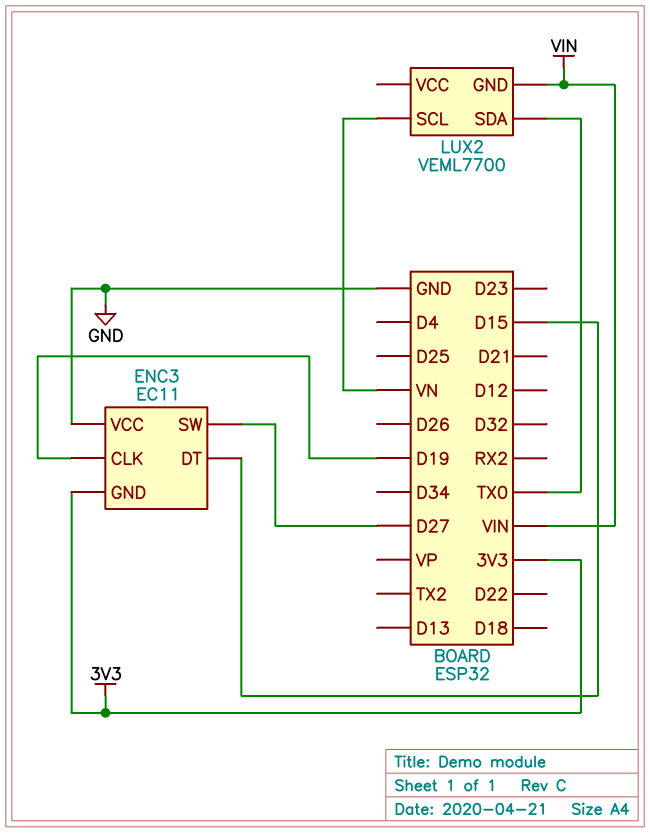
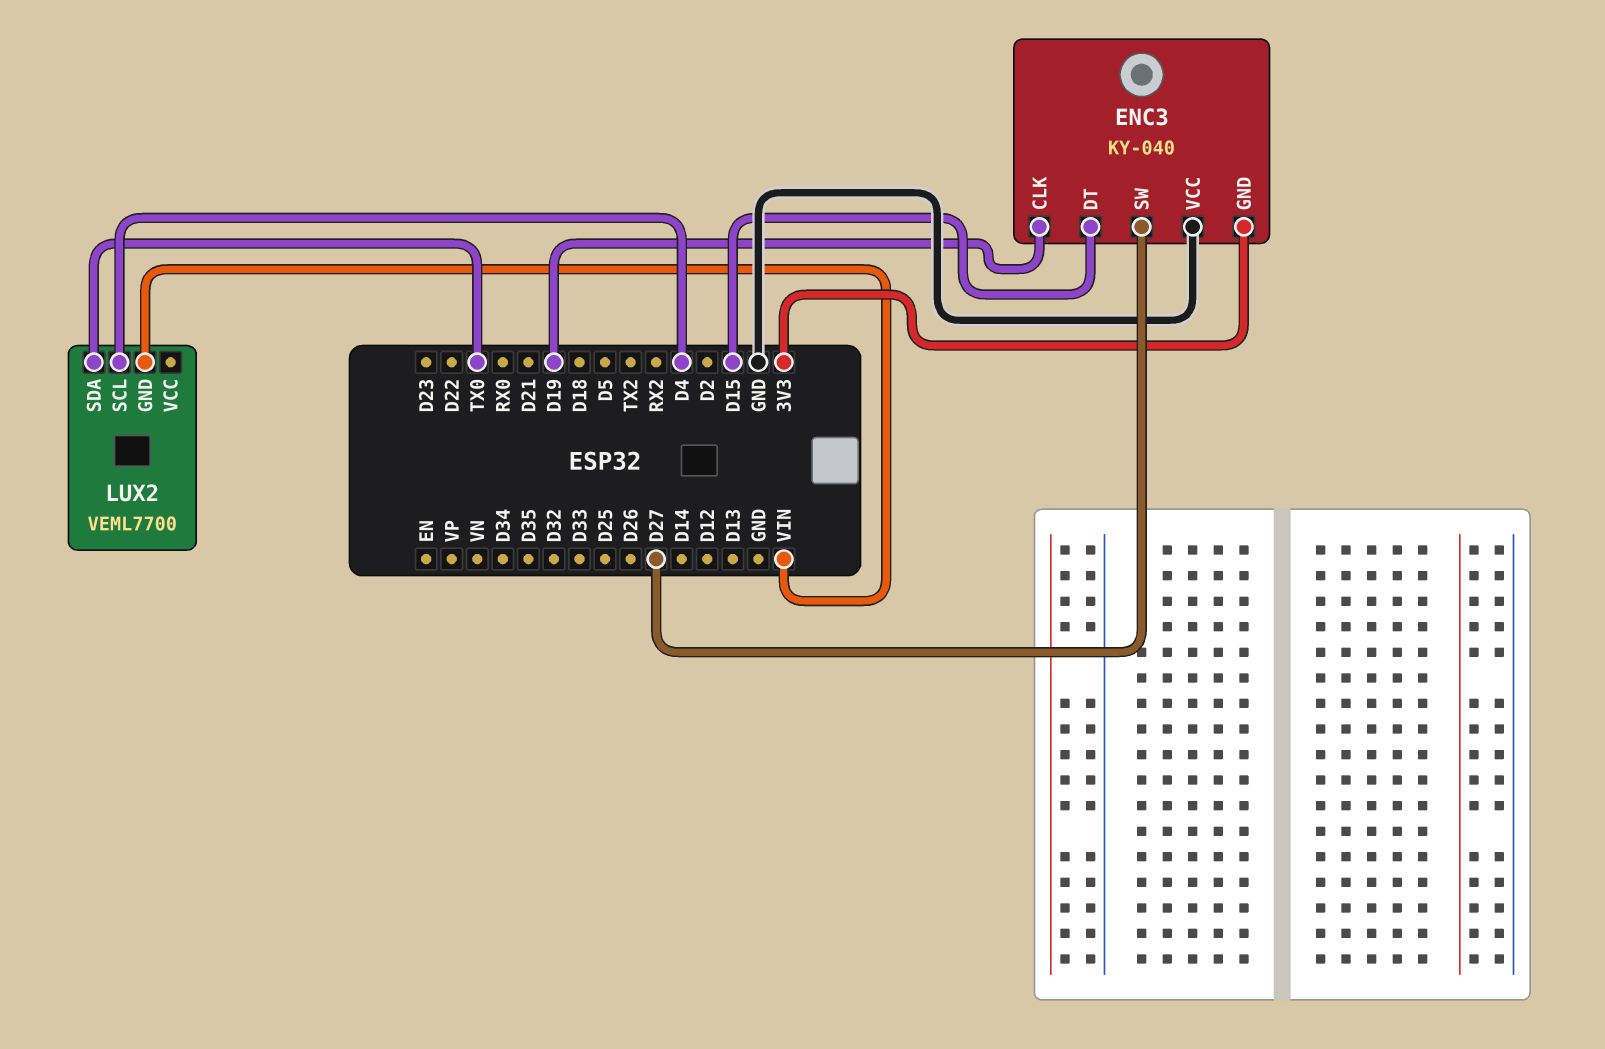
ENC3: EC11 -> KY-040
LUX2 pin SCL: VN -> D4

